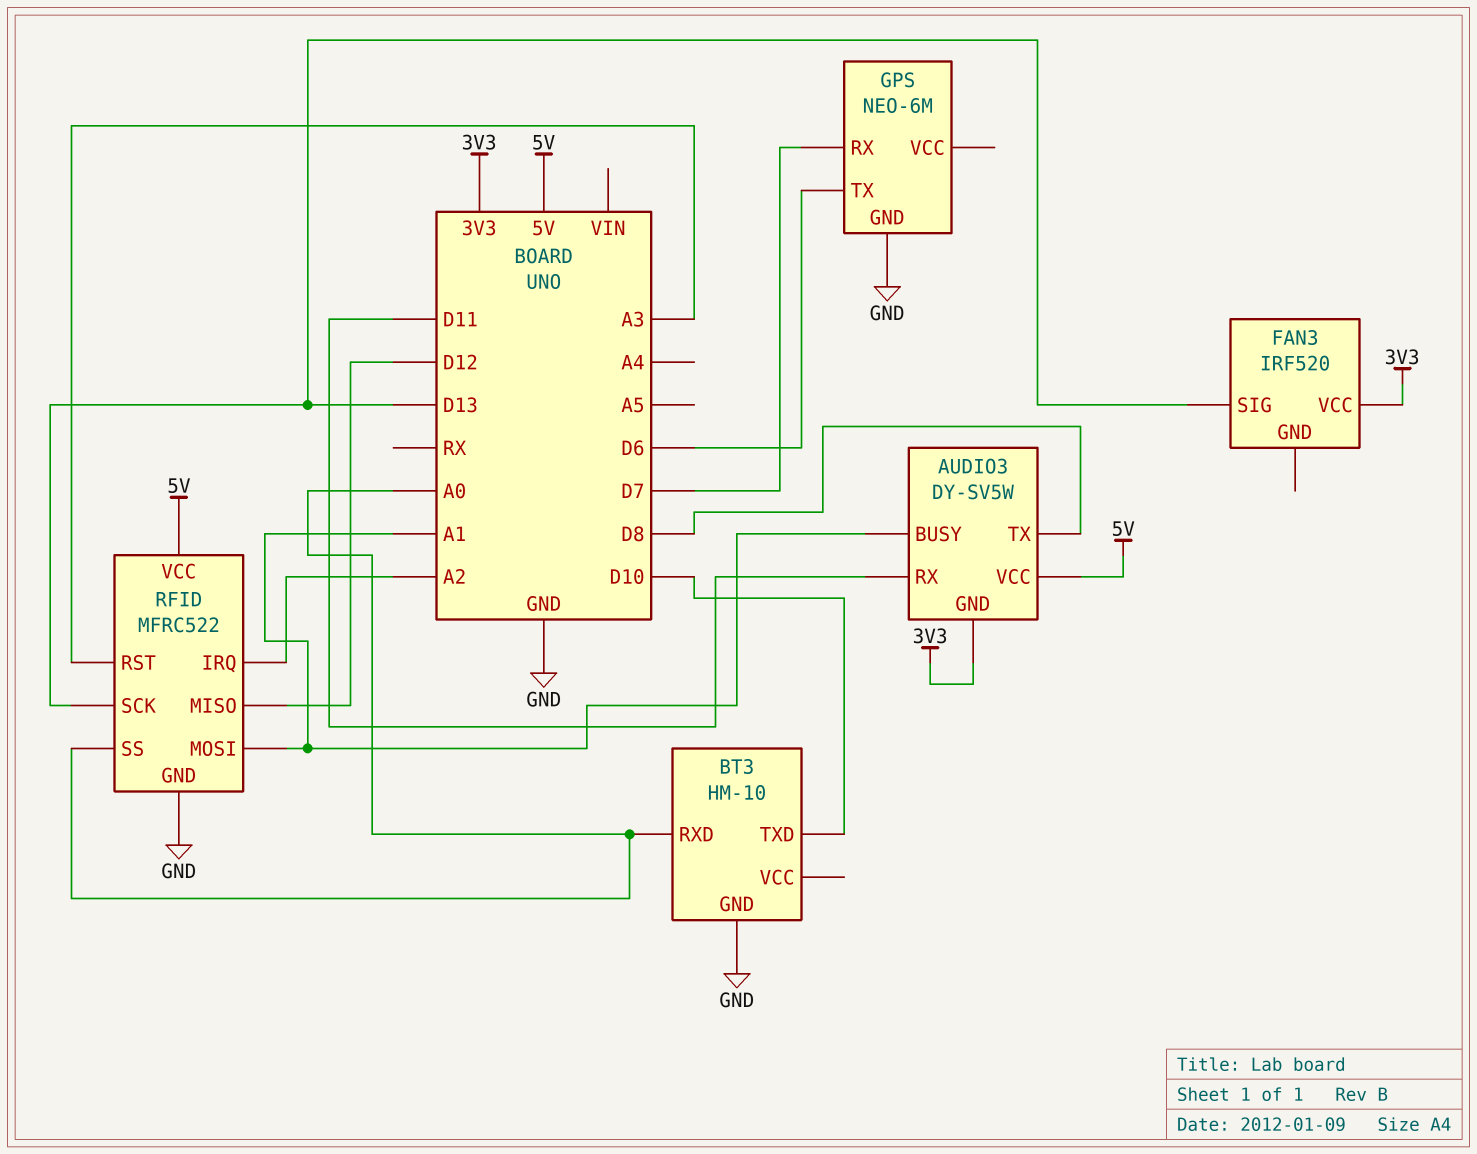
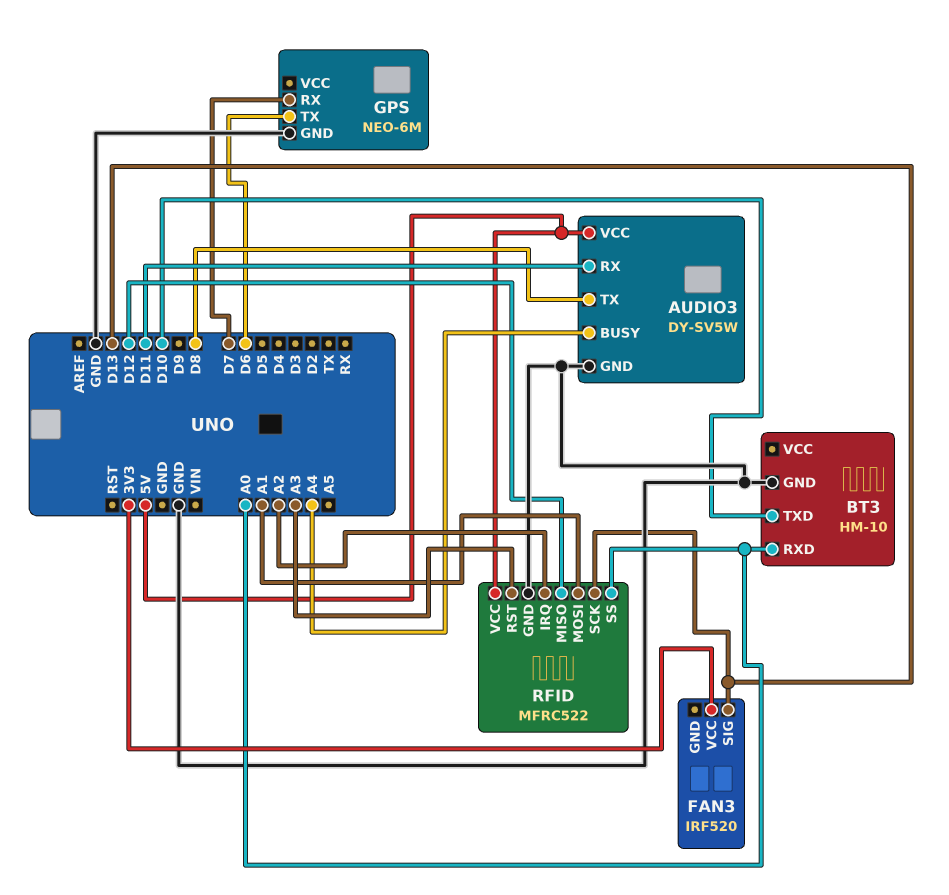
AUDIO3 pin BUSY: A1 -> A4
AUDIO3 pin GND: 3V3 -> GND

